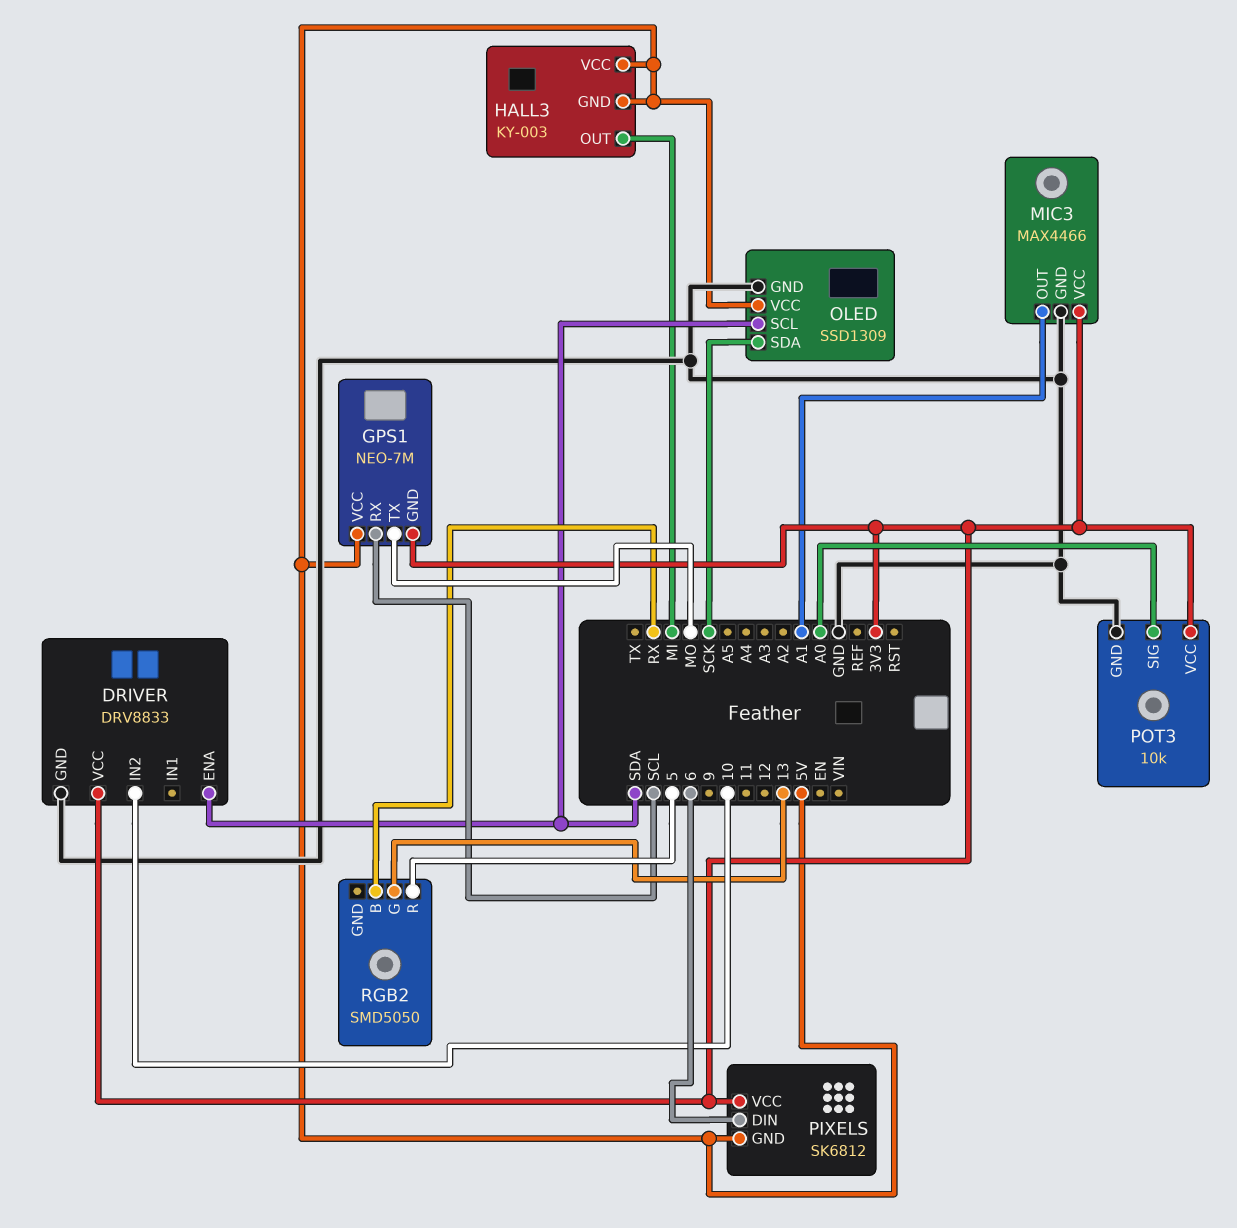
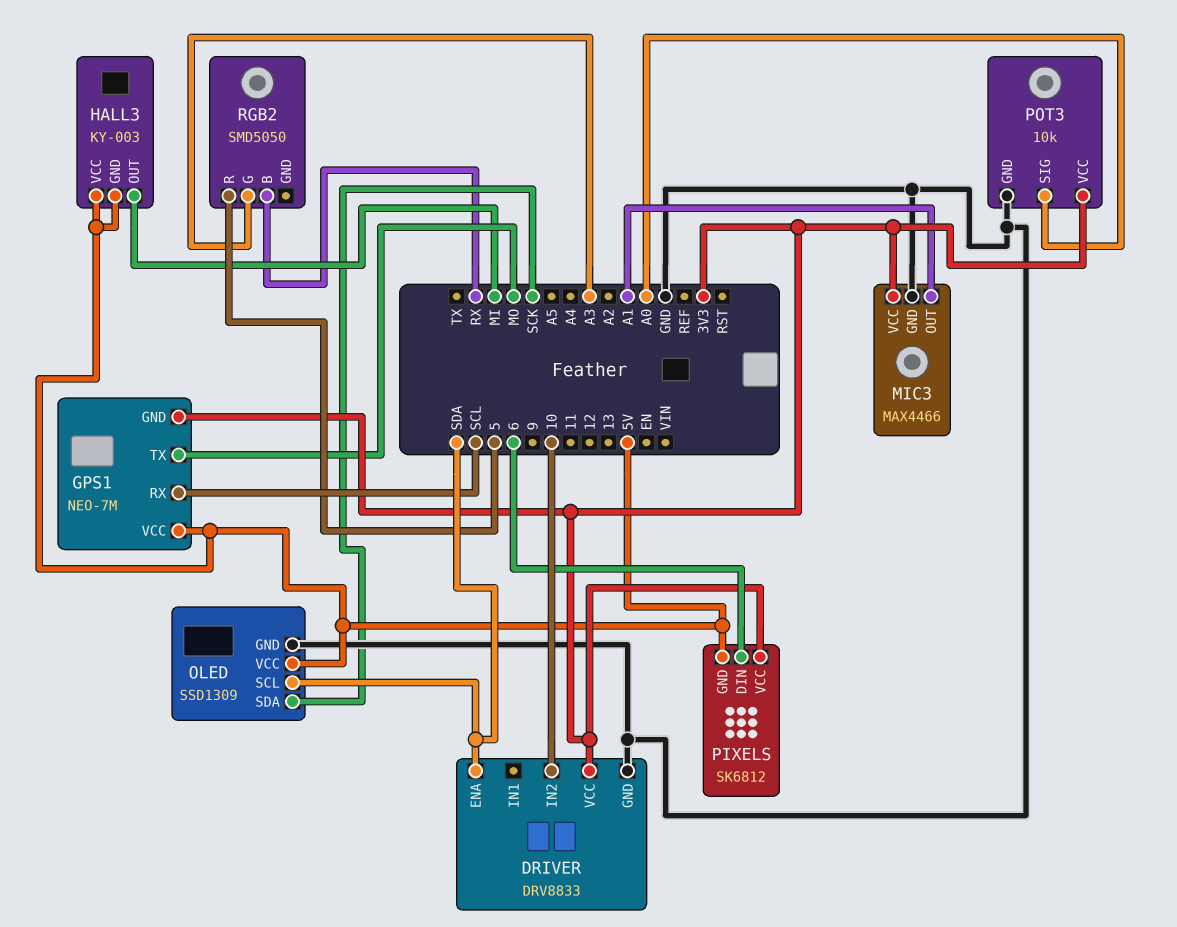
RGB2 pin G: 13 -> A3

